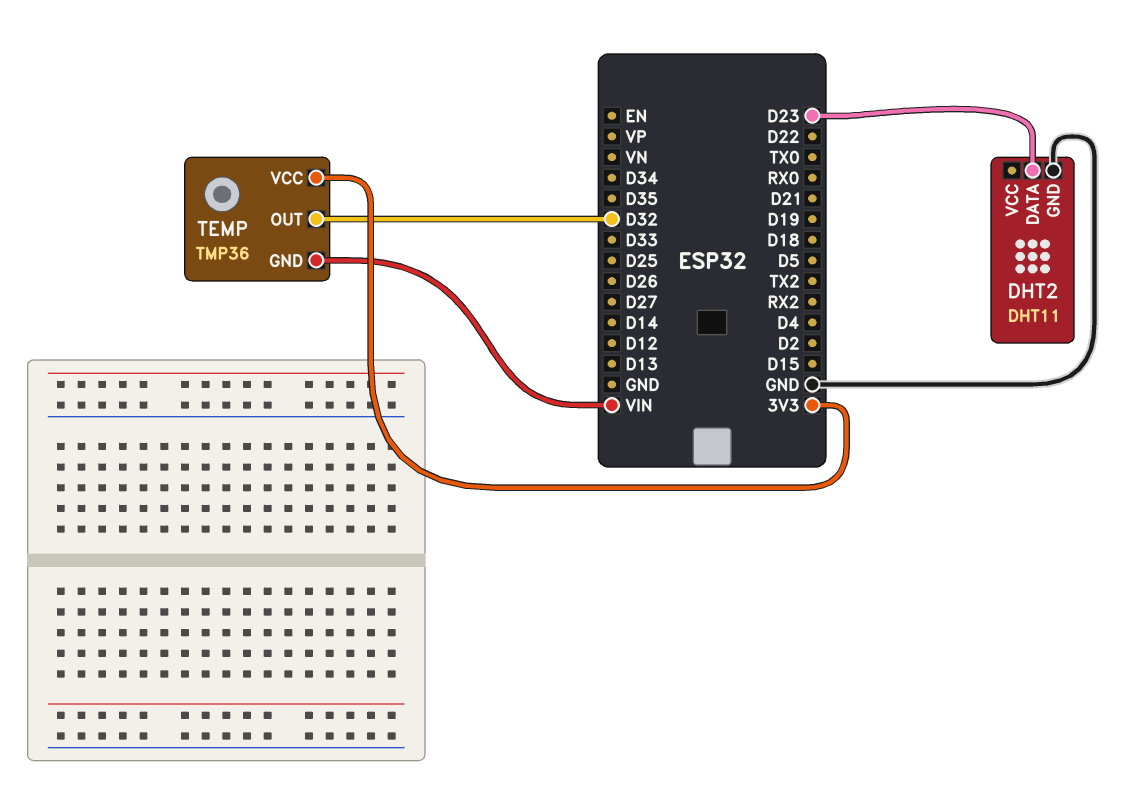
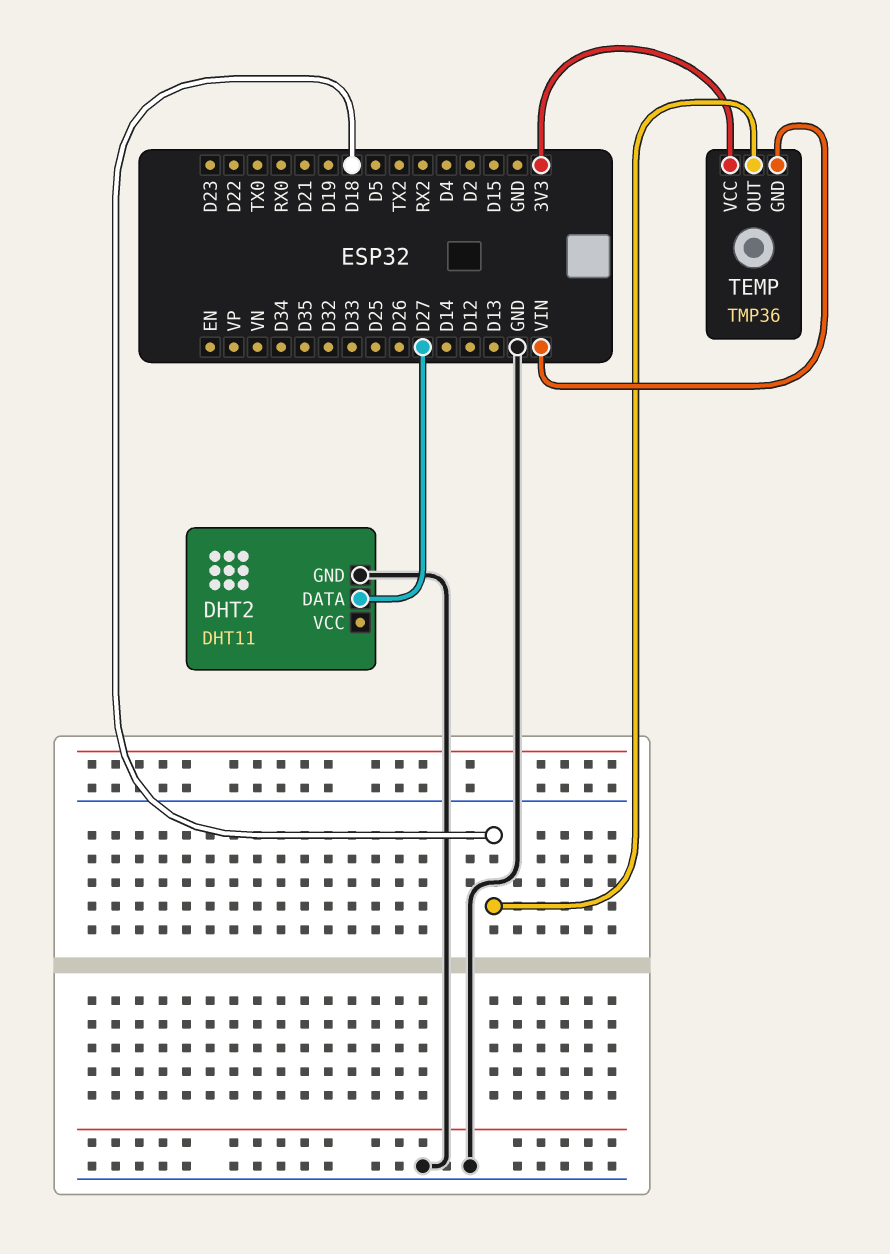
DHT2 pin DATA: D23 -> D27
TEMP pin OUT: D32 -> D18

